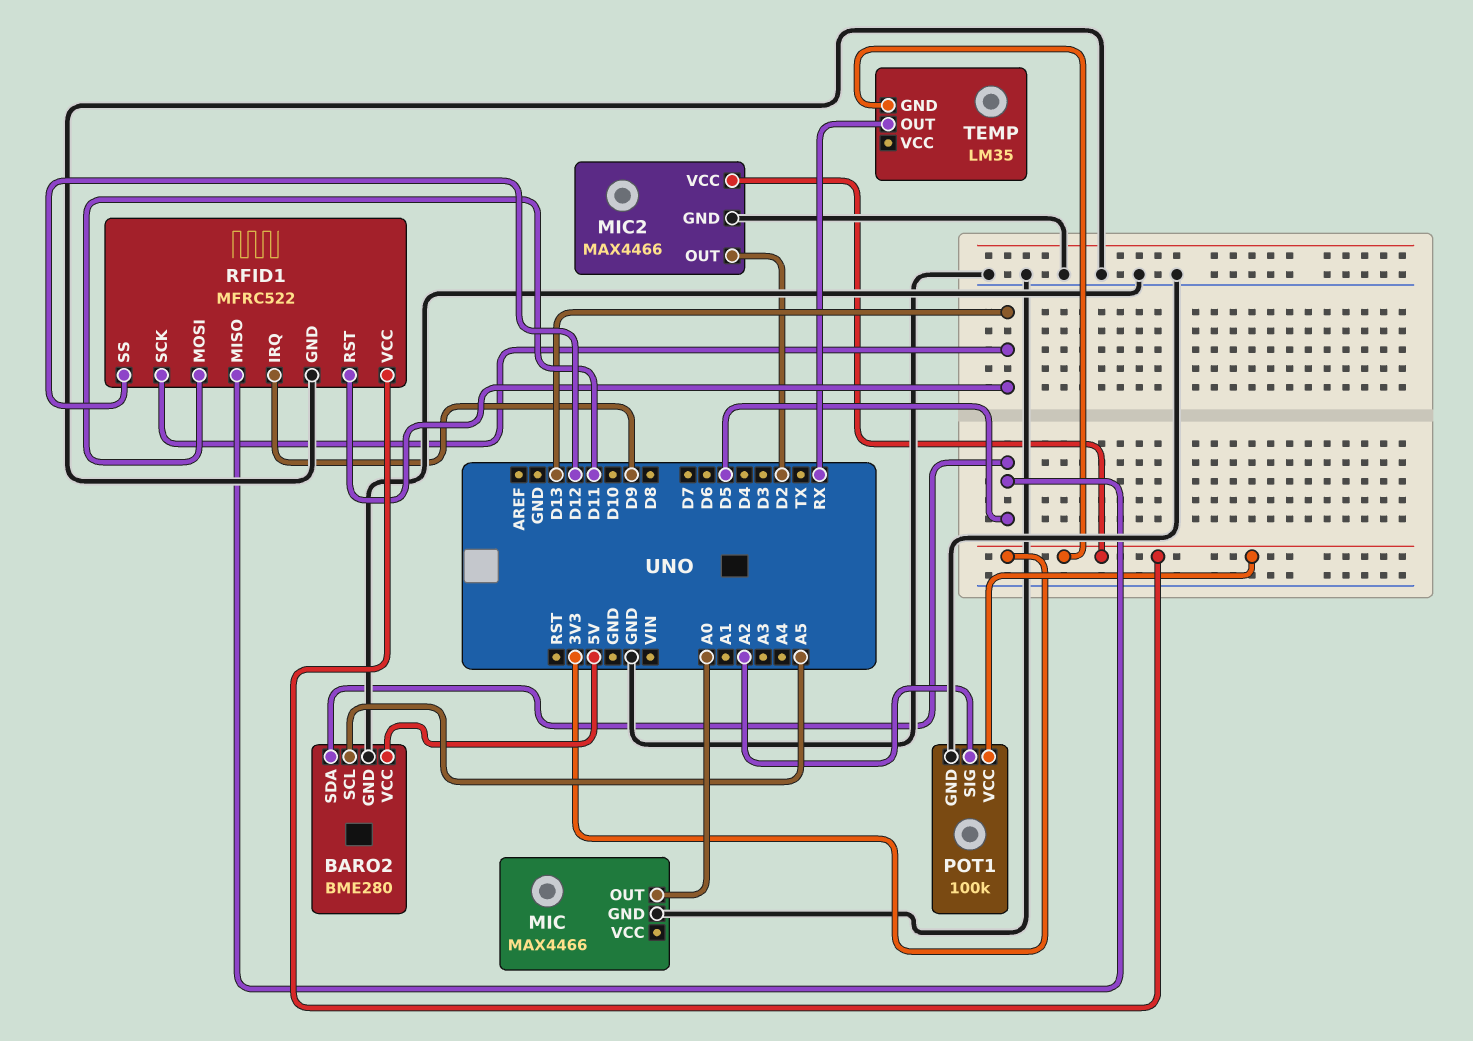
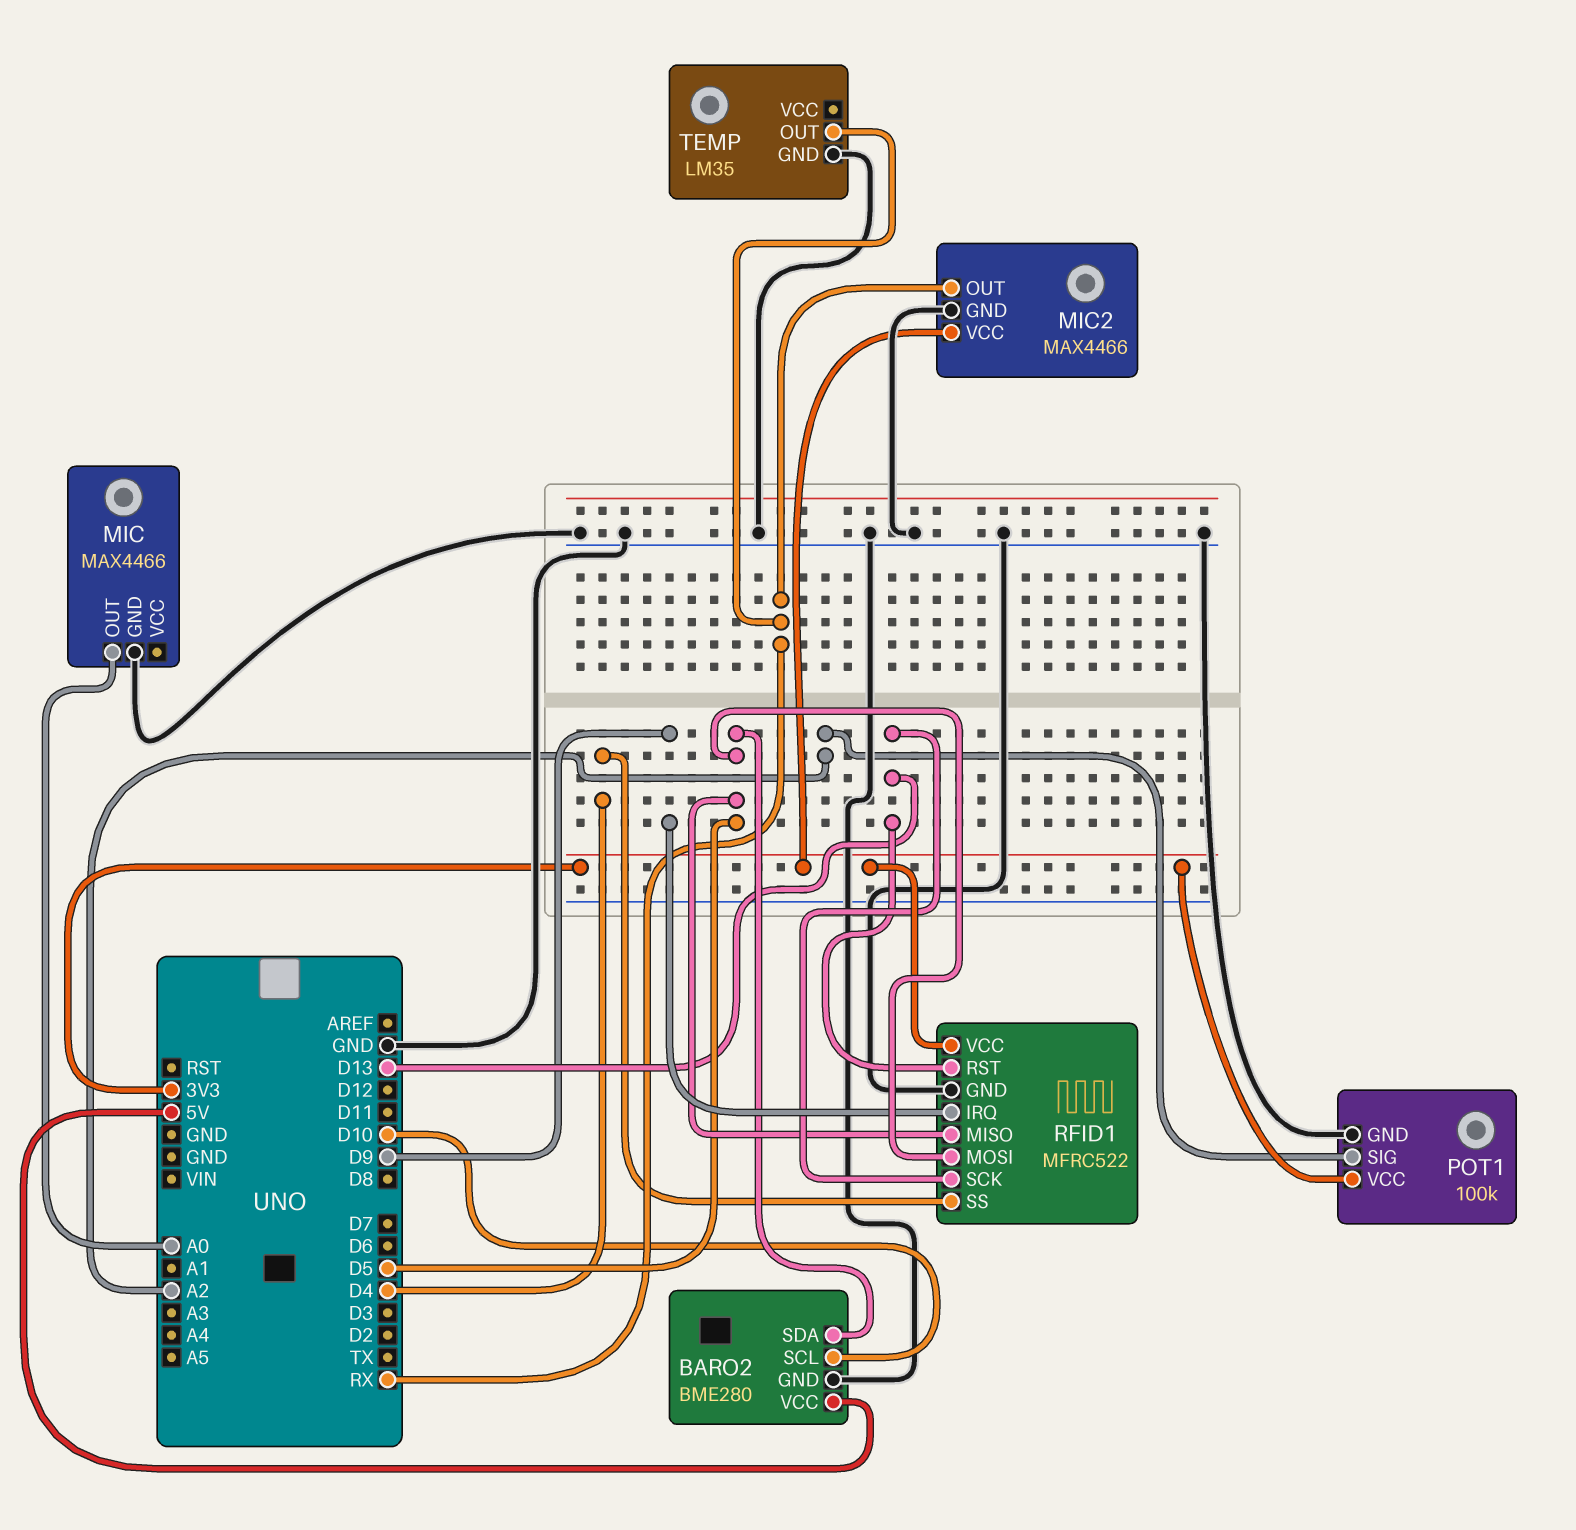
BARO2 pin SCL: A5 -> D10
MIC2 pin OUT: D2 -> RX
RFID1 pin MOSI: D11 -> D5
RFID1 pin SS: D12 -> D4
TEMP pin GND: 3V3 -> GND

